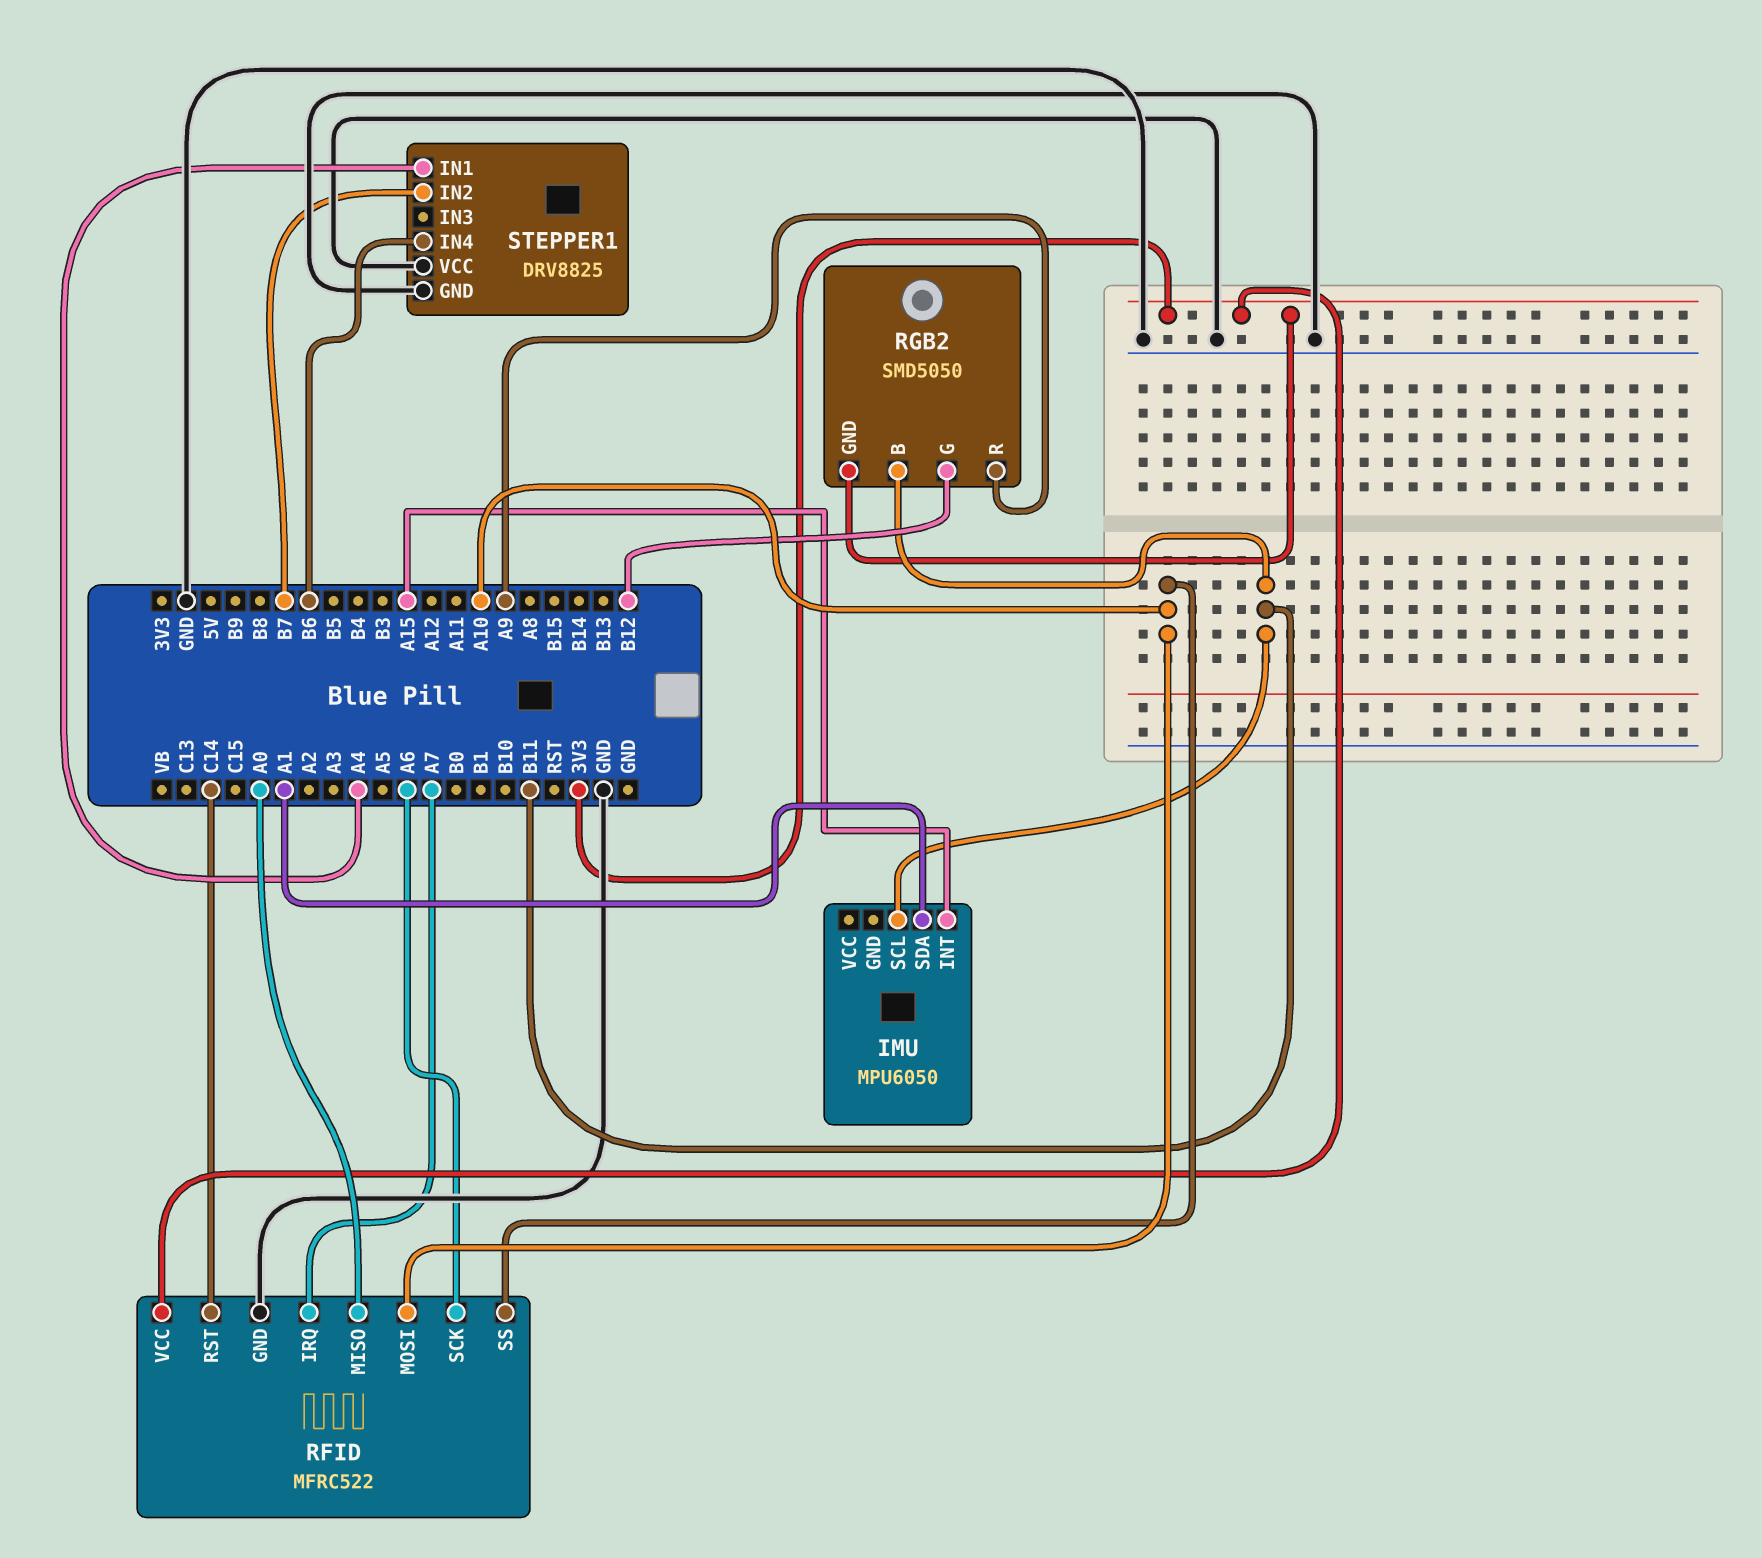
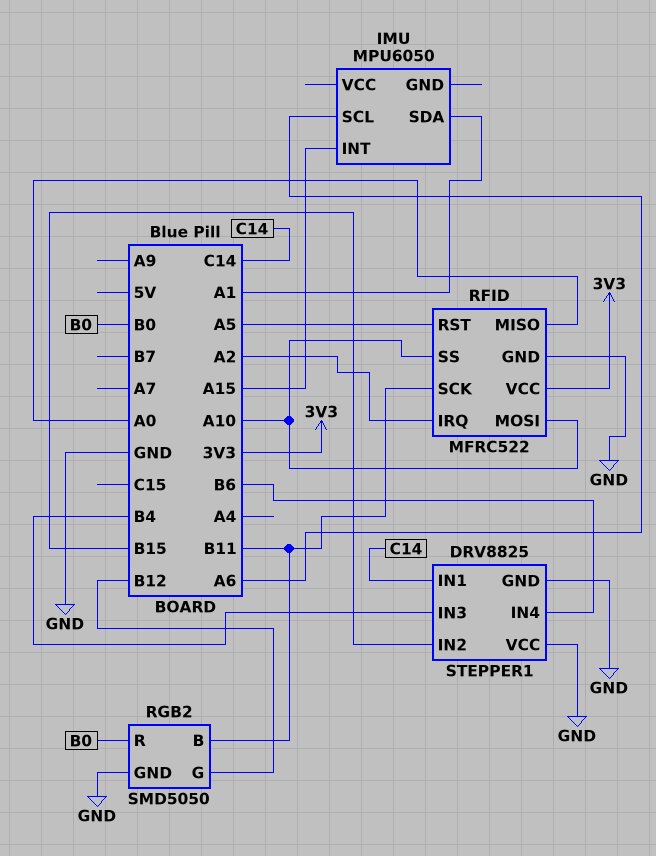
IMU pin SCL: B11 -> A6
RFID pin IRQ: A7 -> A2
RFID pin RST: C14 -> A5
RFID pin SCK: A6 -> B11
RGB2 pin GND: 3V3 -> GND
RGB2 pin R: A9 -> B0
STEPPER1 pin IN1: A4 -> C14
STEPPER1 pin IN2: B7 -> B15
STEPPER1 pin IN3: none -> B4

